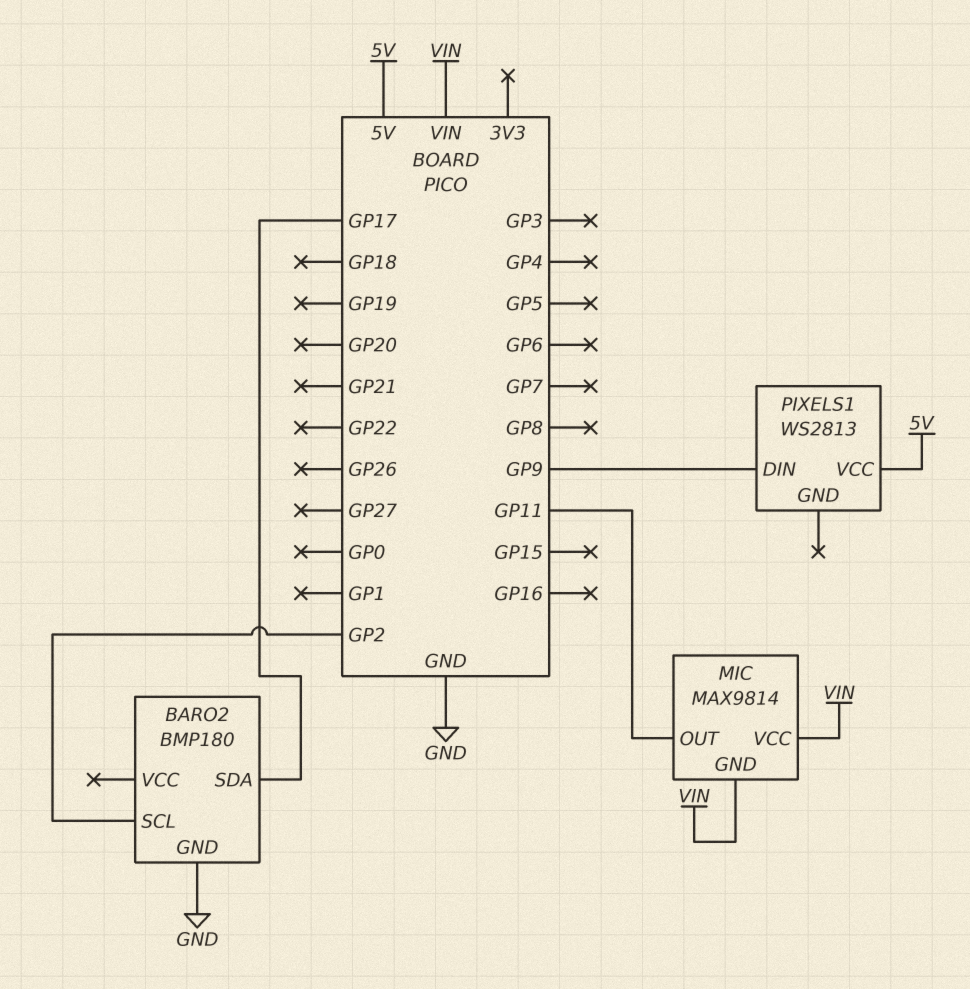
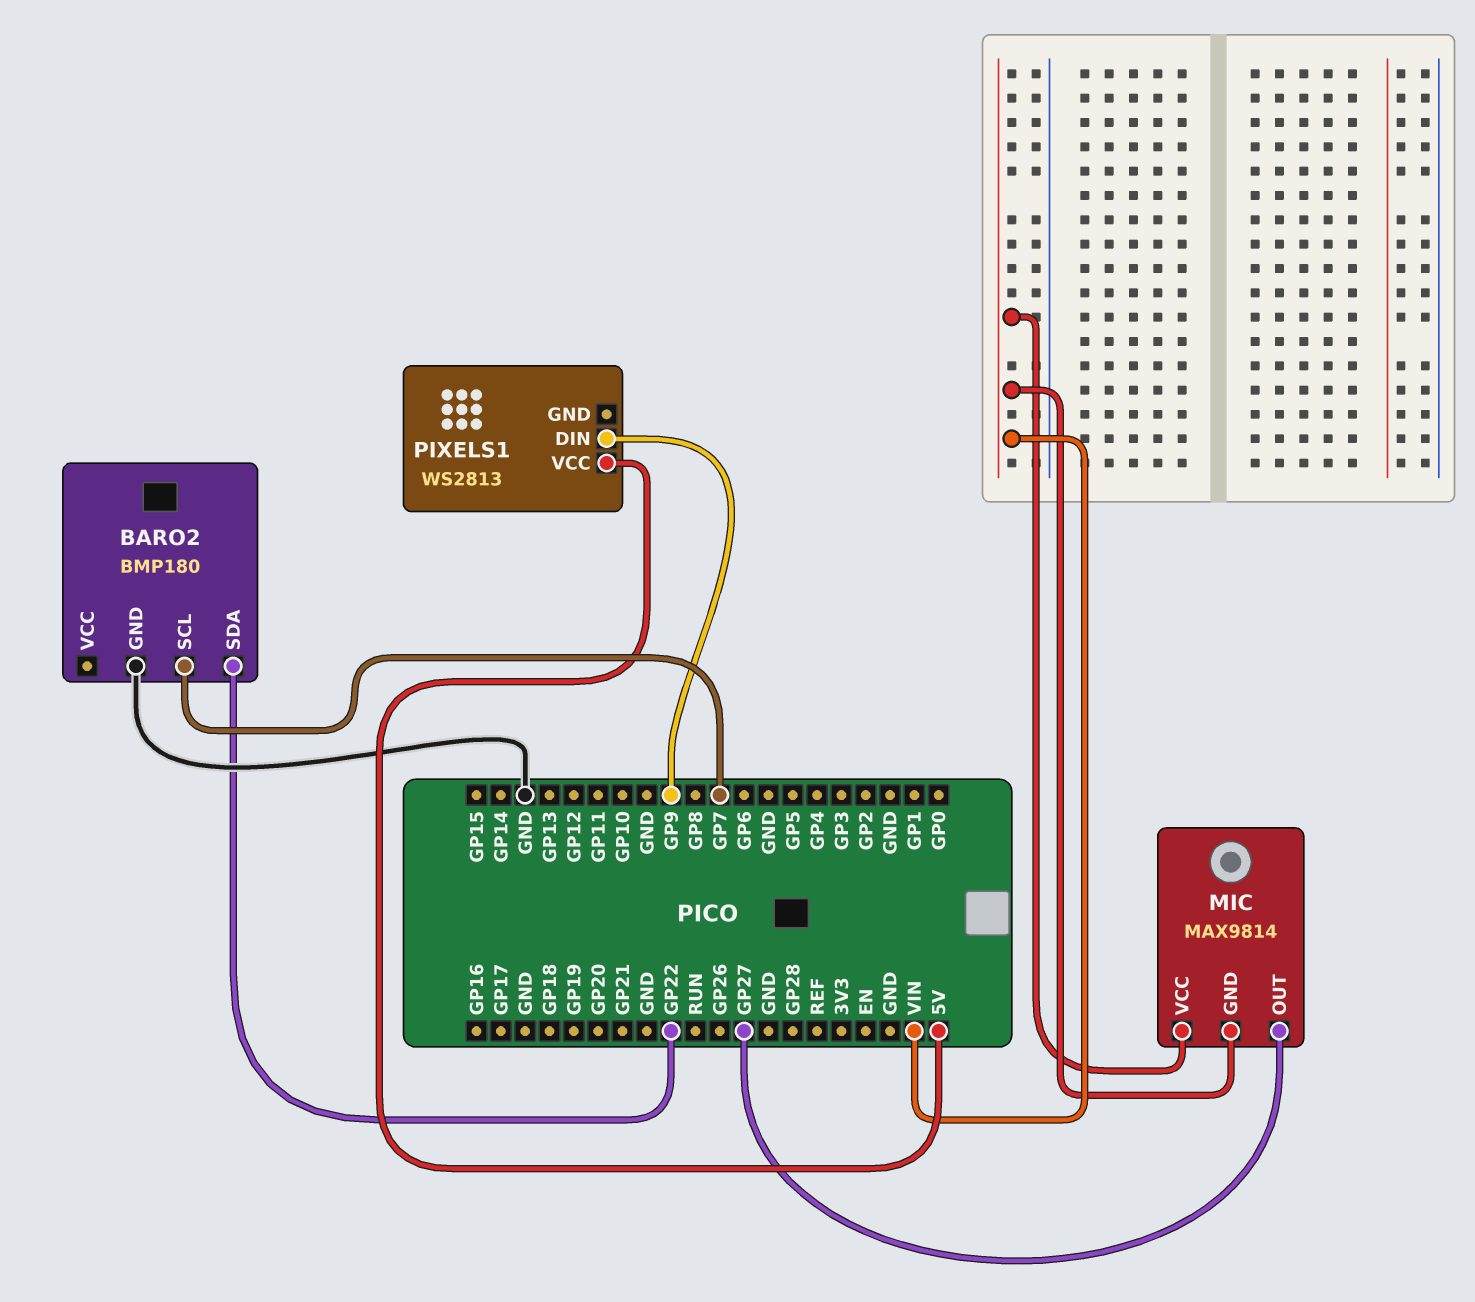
BARO2 pin SCL: GP2 -> GP7
BARO2 pin SDA: GP17 -> GP22
MIC pin OUT: GP11 -> GP27

